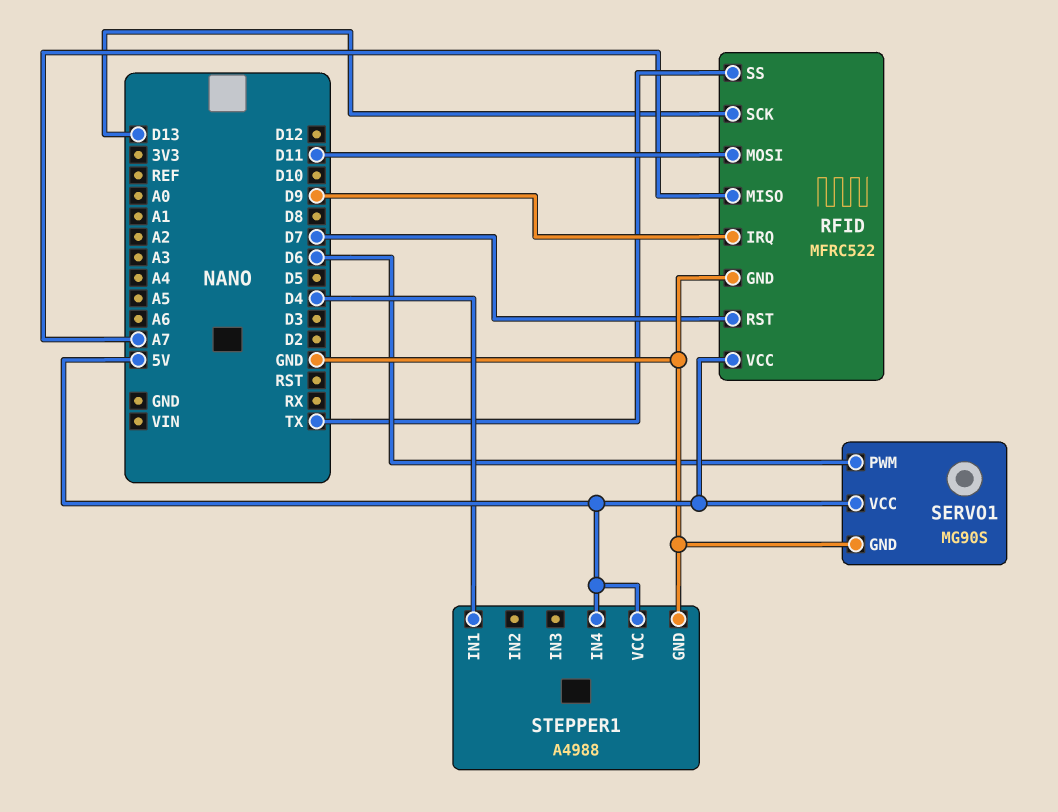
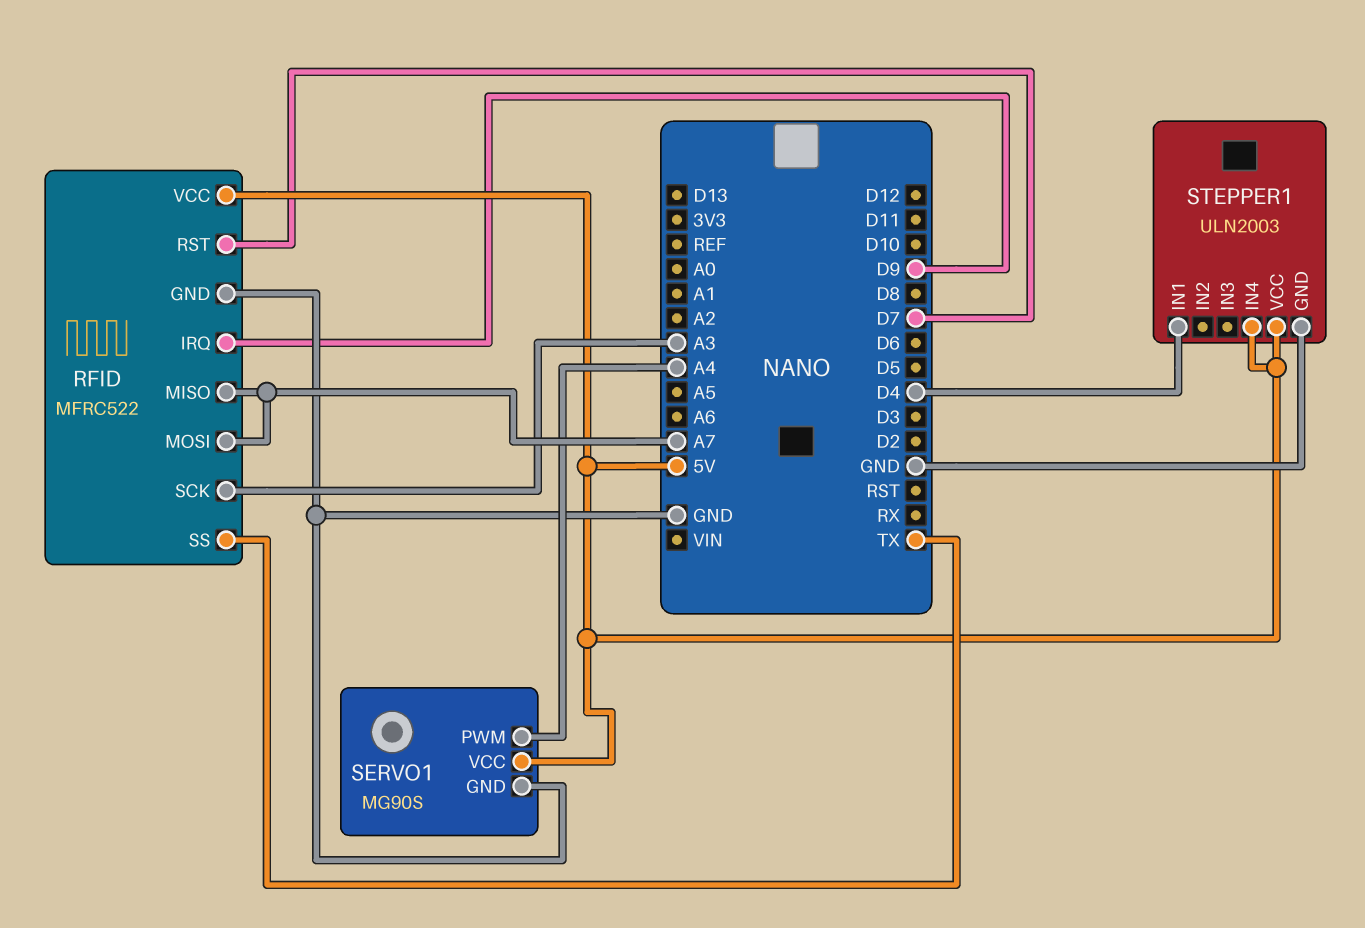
RFID pin MOSI: D11 -> A7
RFID pin SCK: D13 -> A3
SERVO1 pin PWM: D6 -> A4
STEPPER1: A4988 -> ULN2003

